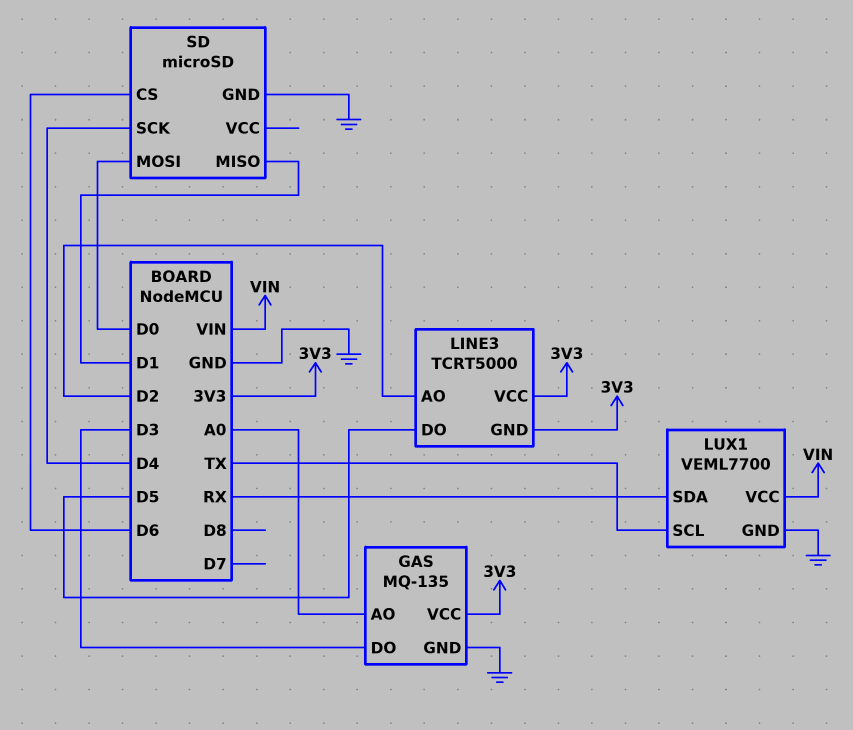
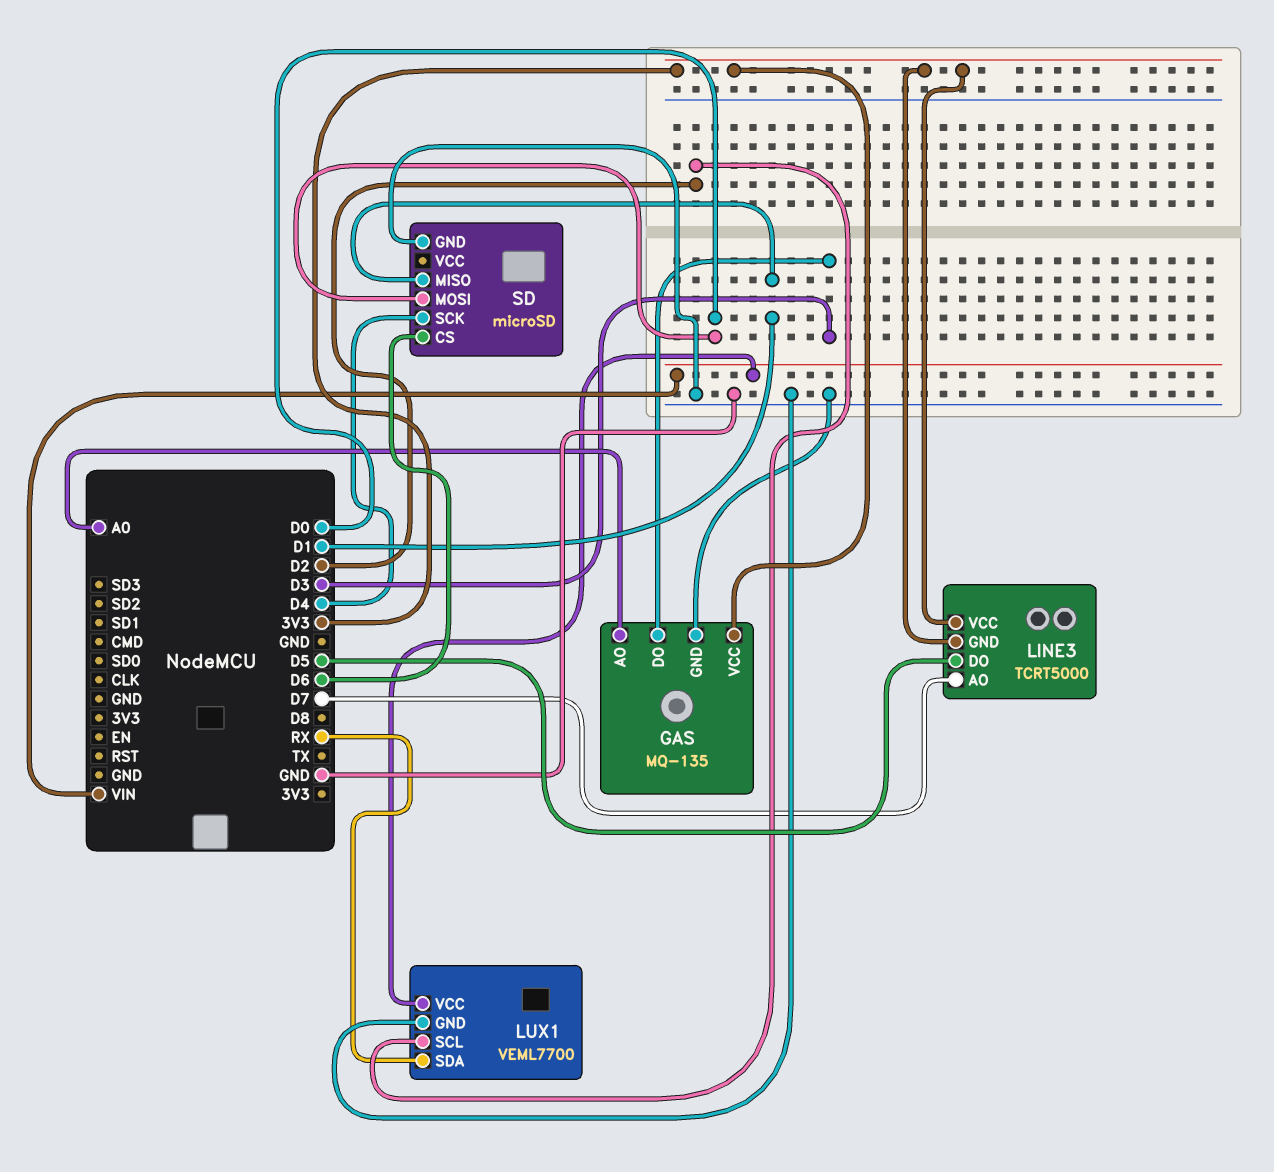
LINE3 pin AO: D2 -> D7
LUX1 pin SCL: TX -> D2

